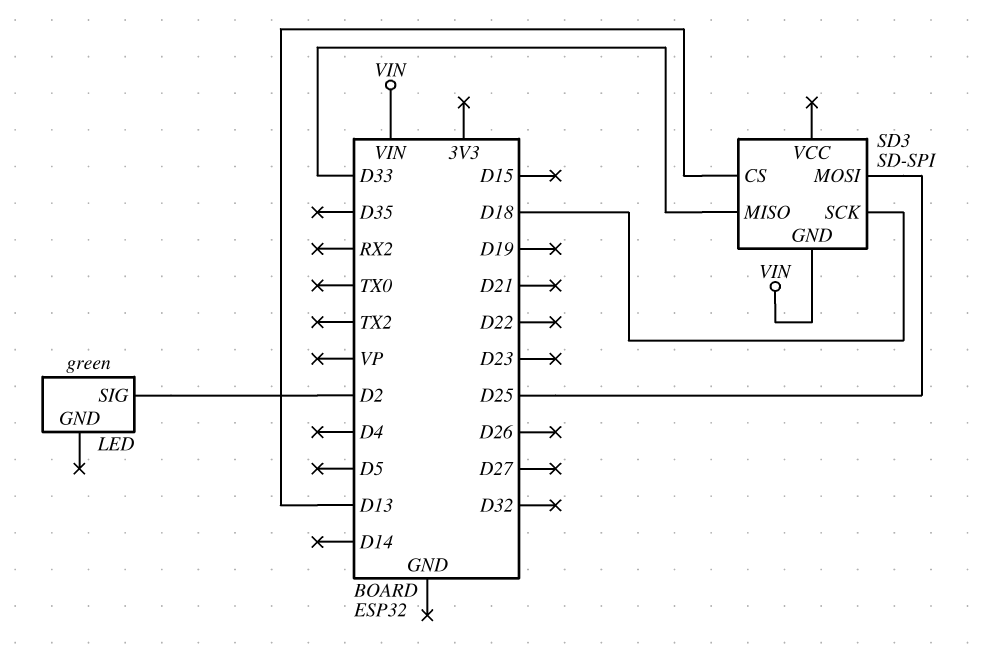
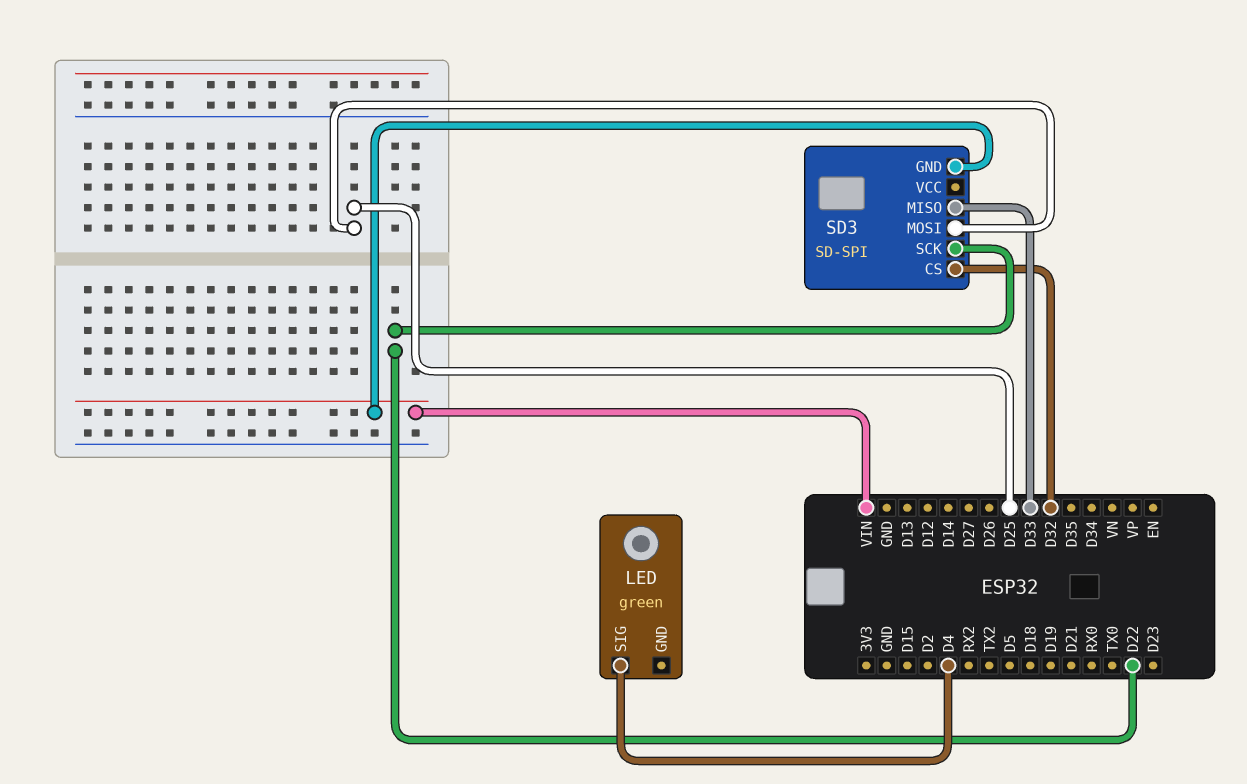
LED pin SIG: D2 -> D4
SD3 pin CS: D13 -> D32
SD3 pin SCK: D18 -> D22

